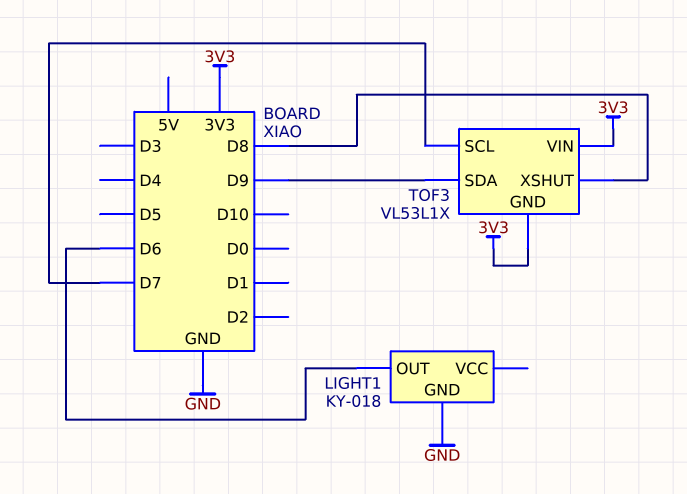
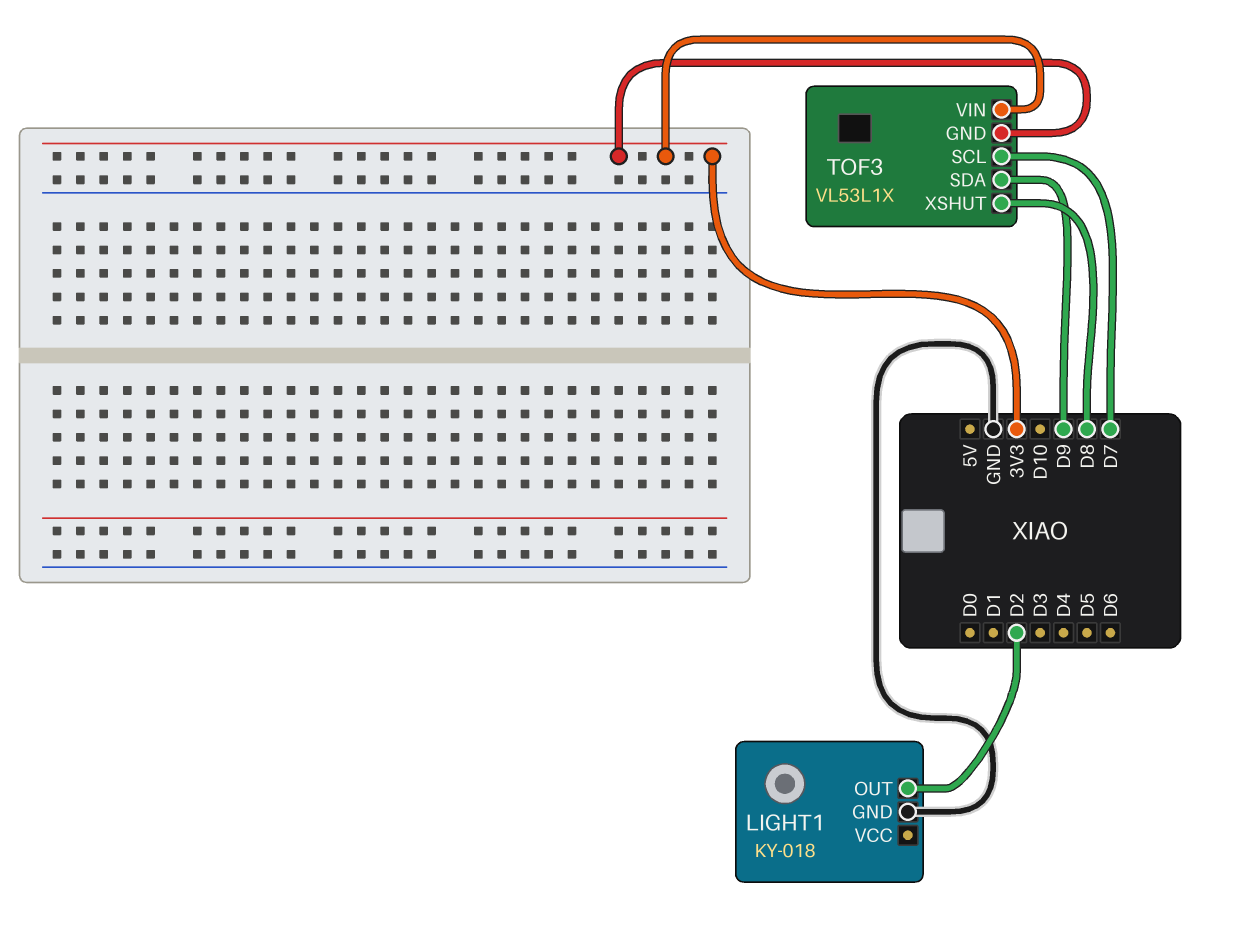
LIGHT1 pin OUT: D6 -> D2

